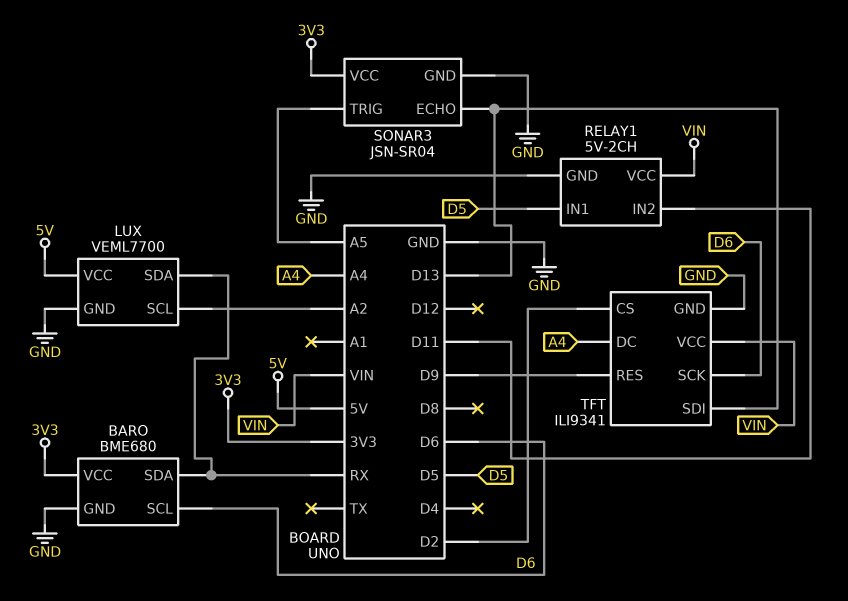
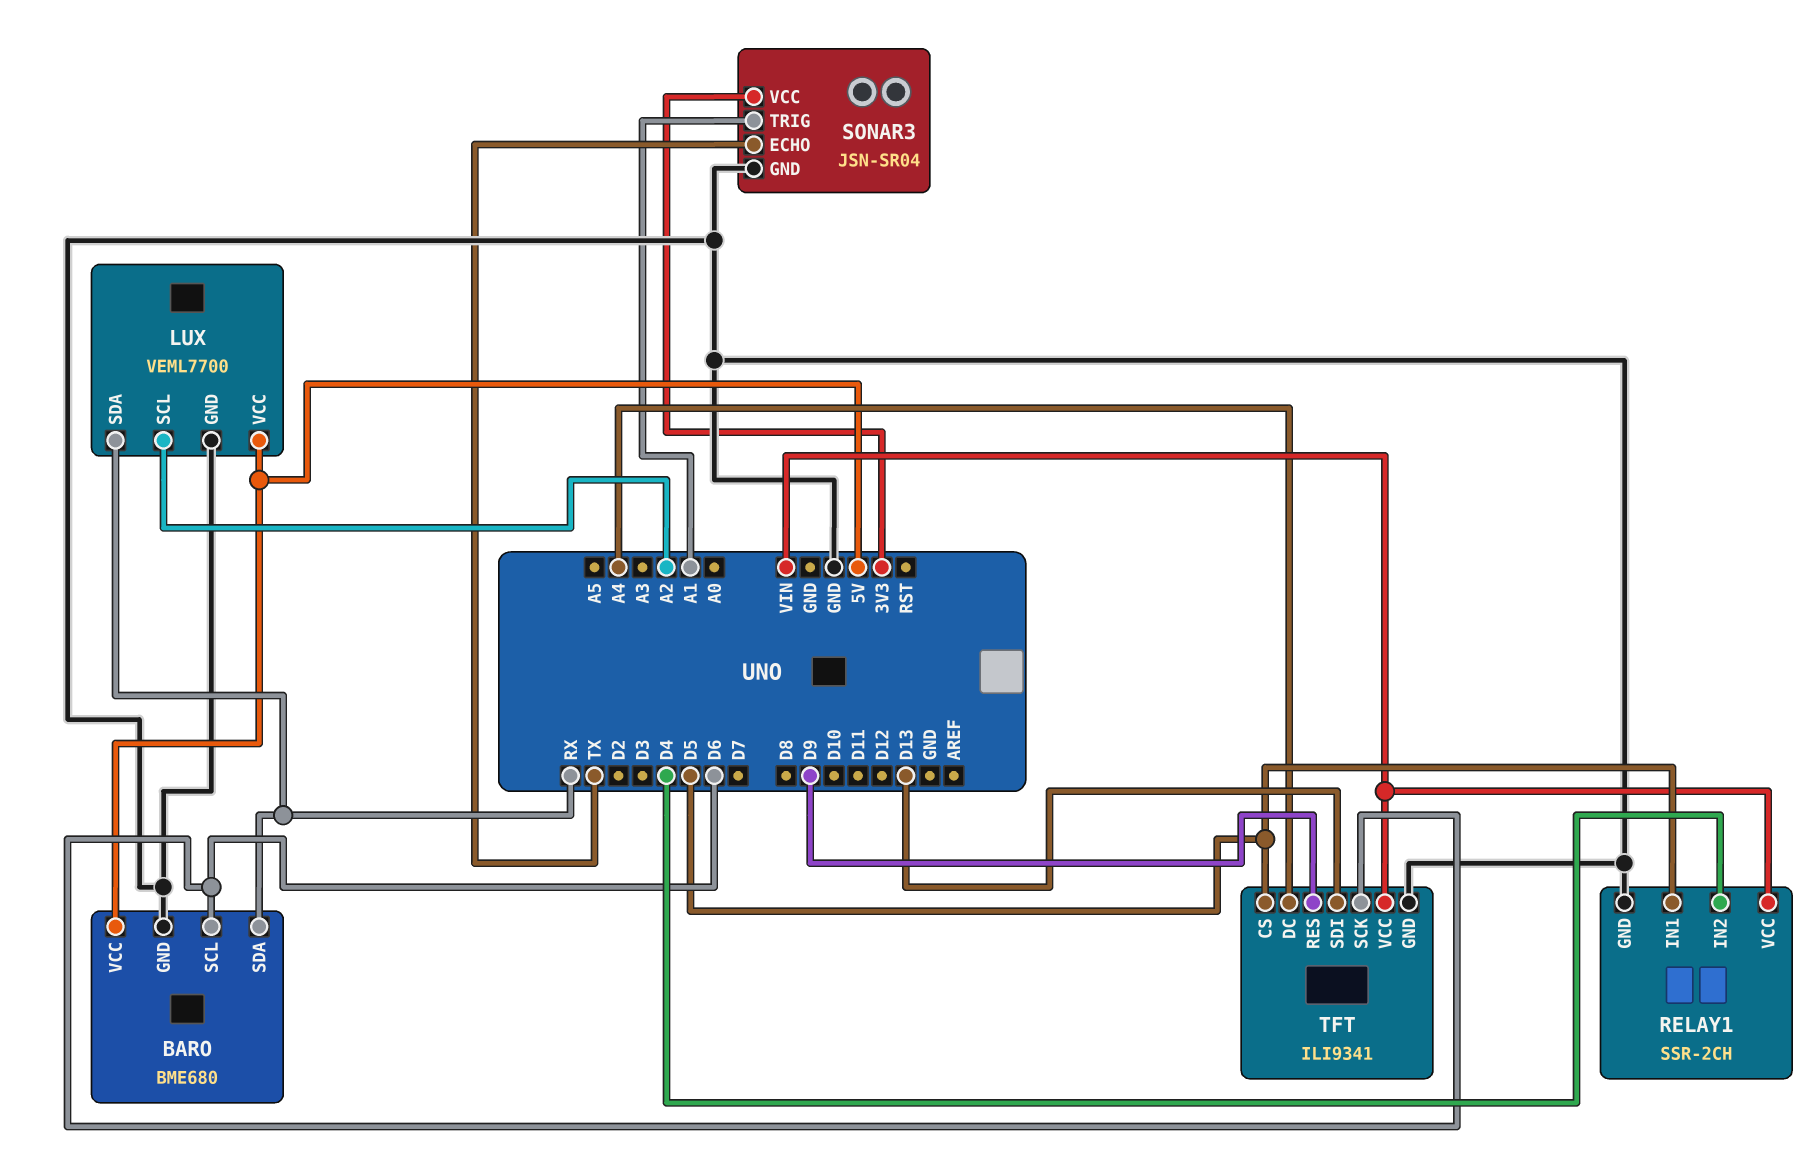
BARO pin VCC: 3V3 -> 5V
RELAY1: 5V-2CH -> SSR-2CH
RELAY1 pin IN2: D11 -> D4
SONAR3 pin ECHO: D13 -> TX
SONAR3 pin TRIG: A5 -> A1
TFT pin CS: D2 -> D5

